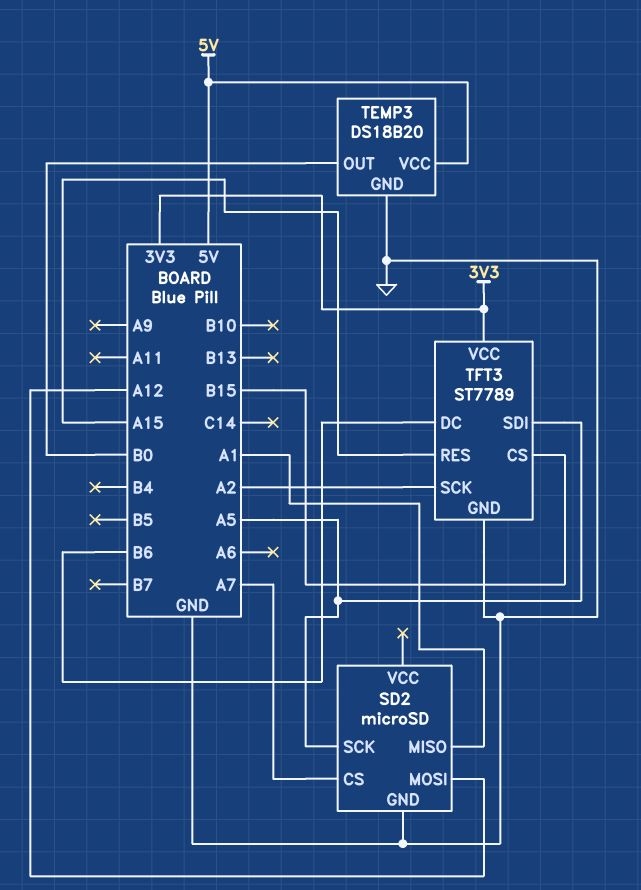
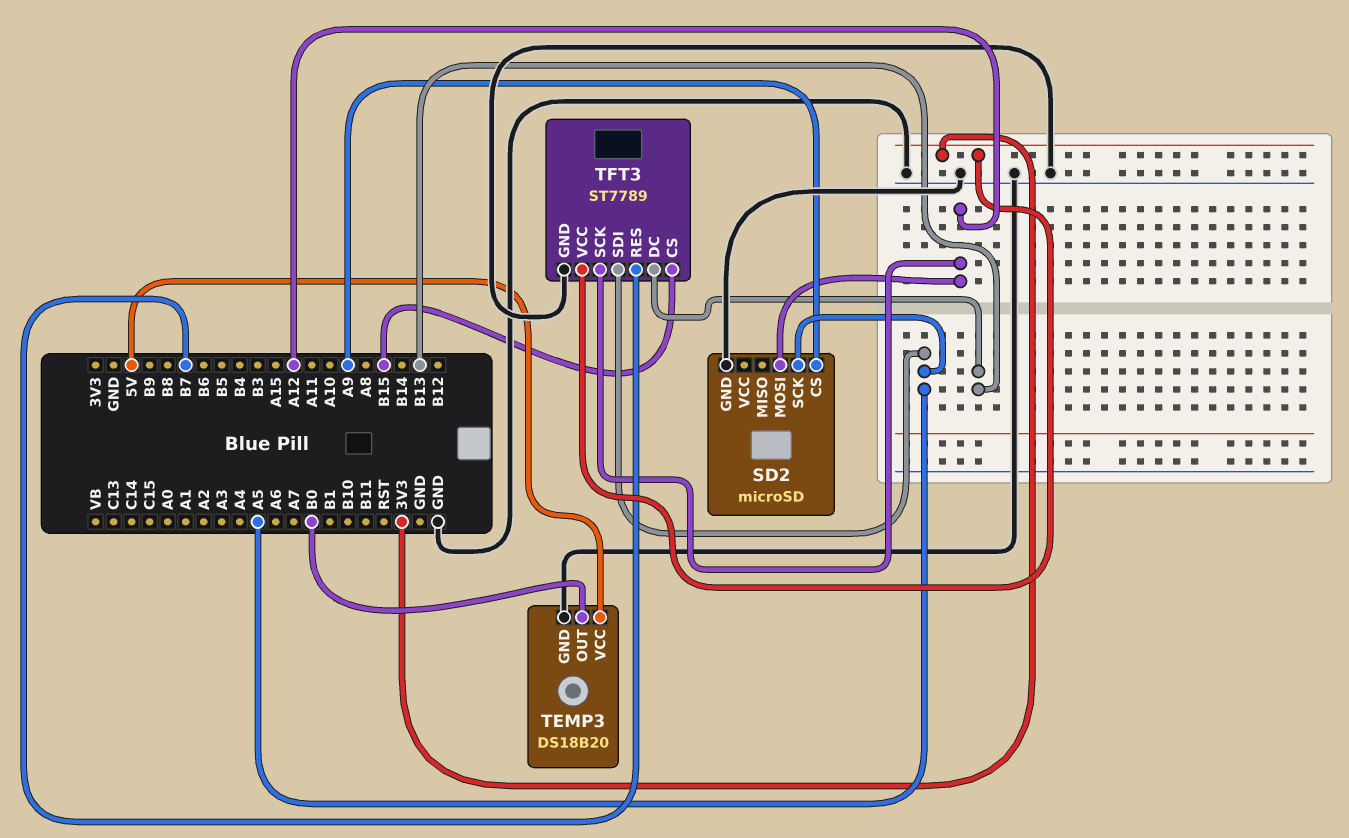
SD2 pin CS: A7 -> A9
SD2 pin MISO: A1 -> none
TFT3 pin DC: B6 -> B13
TFT3 pin RES: A15 -> B7
TFT3 pin SCK: A2 -> A12

